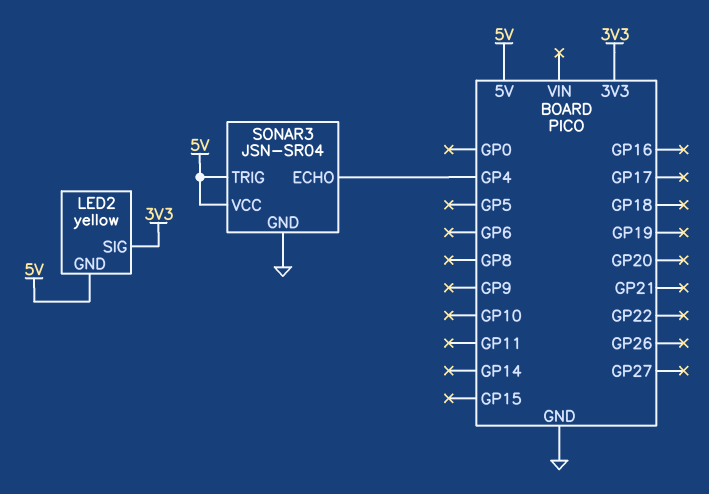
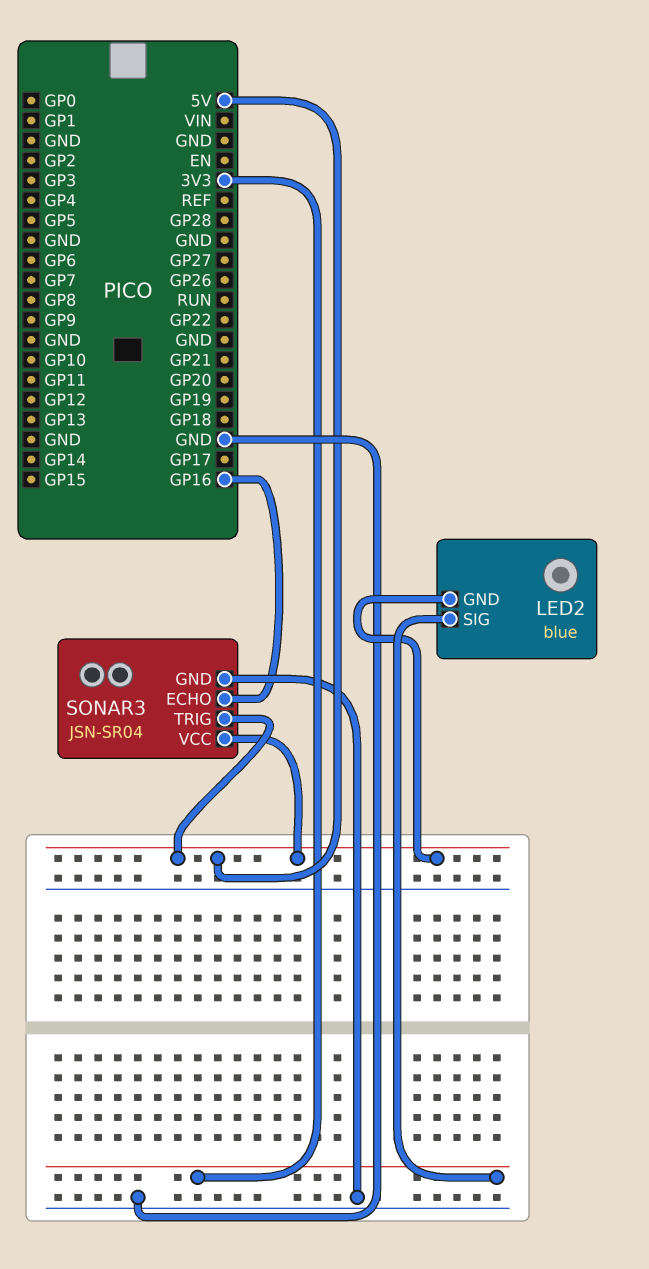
LED2: yellow -> blue
SONAR3 pin ECHO: GP4 -> GP16

